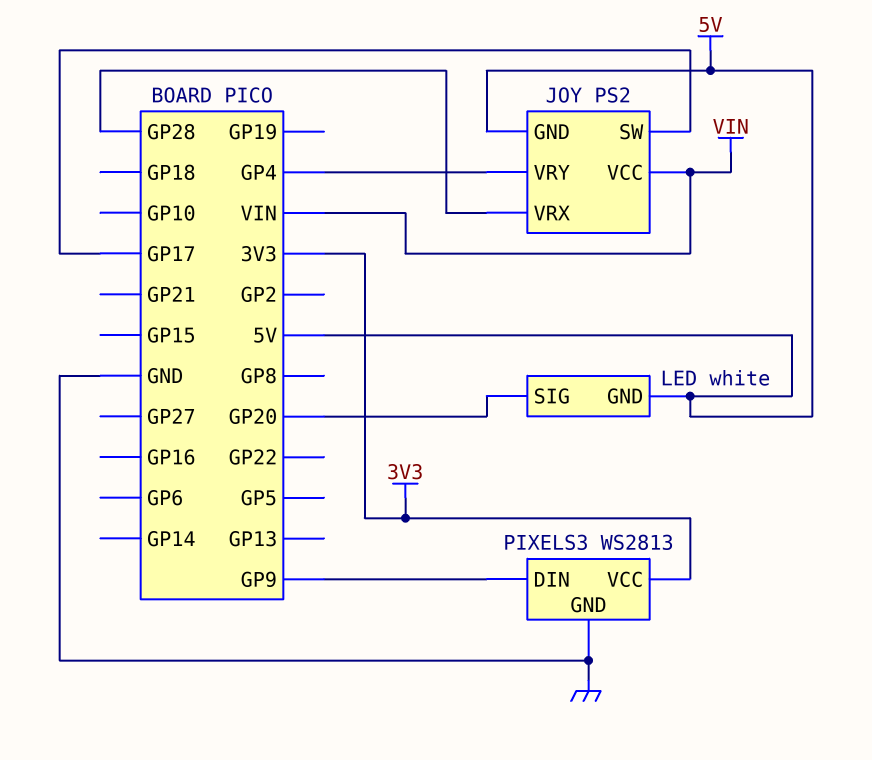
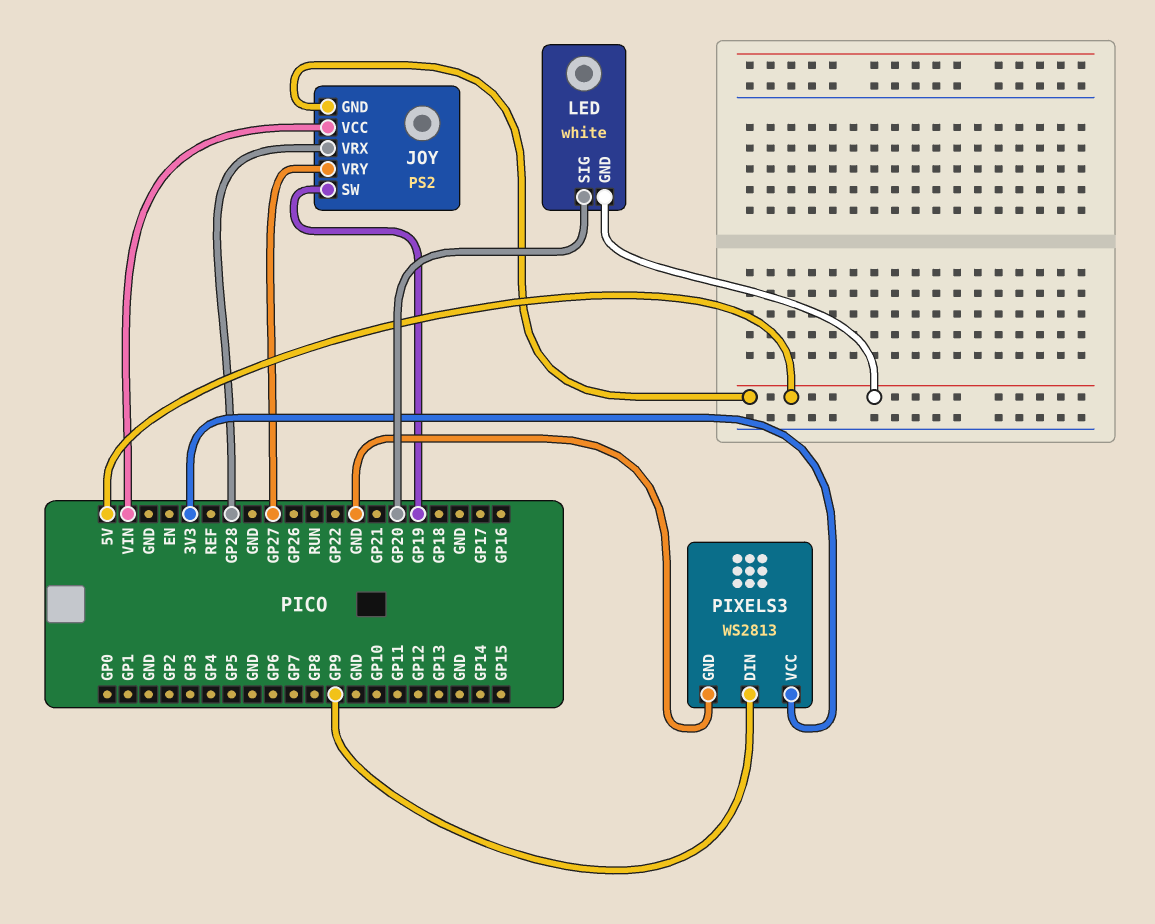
JOY pin SW: GP17 -> GP19
JOY pin VRY: GP4 -> GP27

